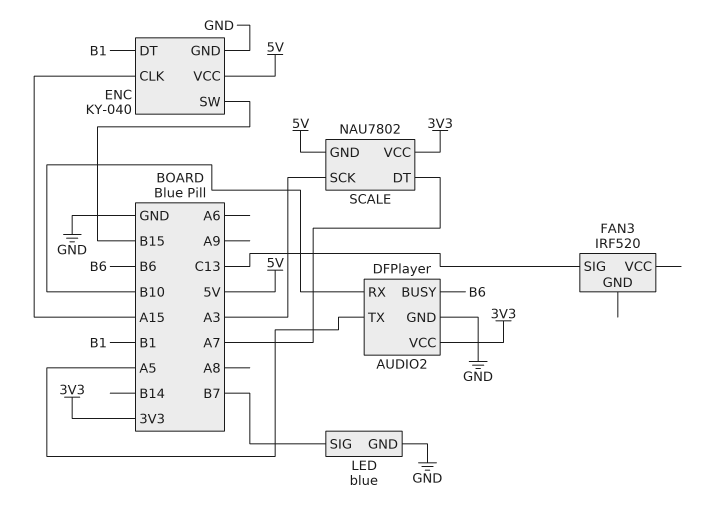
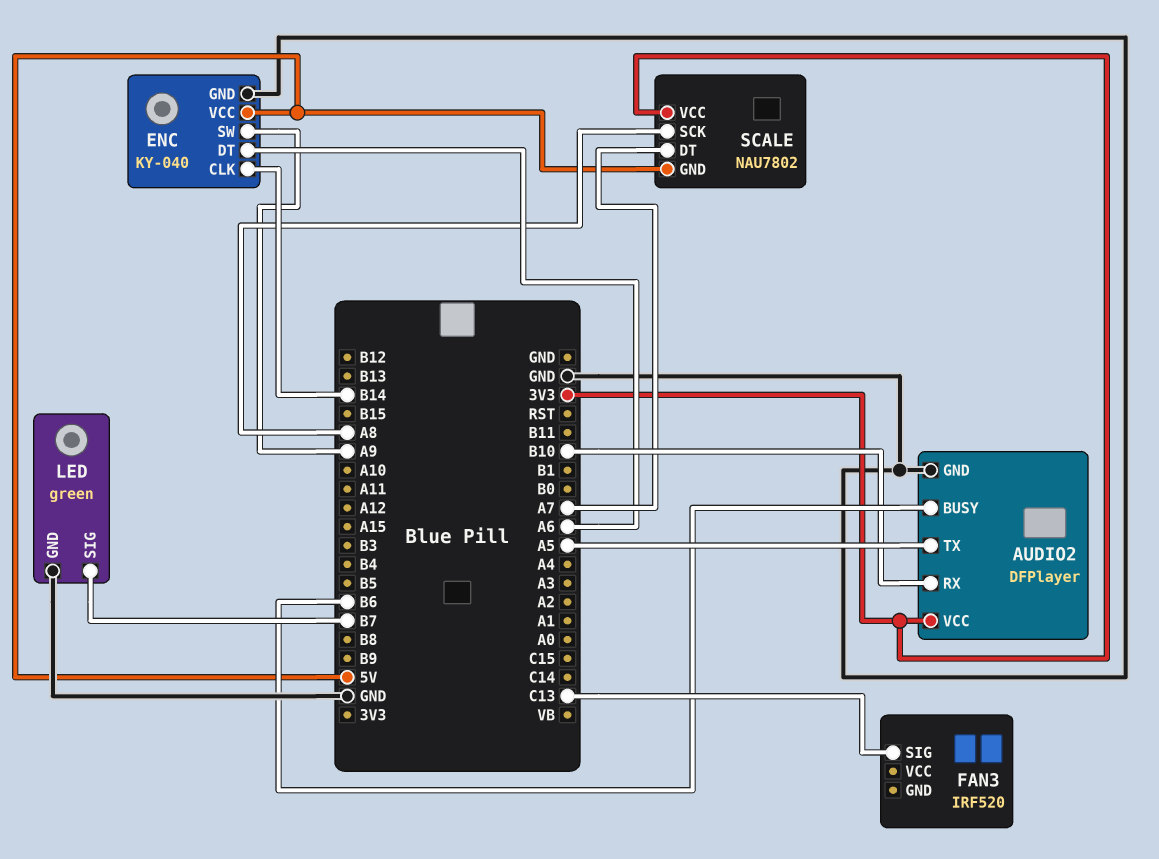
ENC pin CLK: A15 -> B14
ENC pin DT: B1 -> A6
ENC pin SW: B15 -> A9
LED: blue -> green
SCALE pin SCK: A3 -> A8

